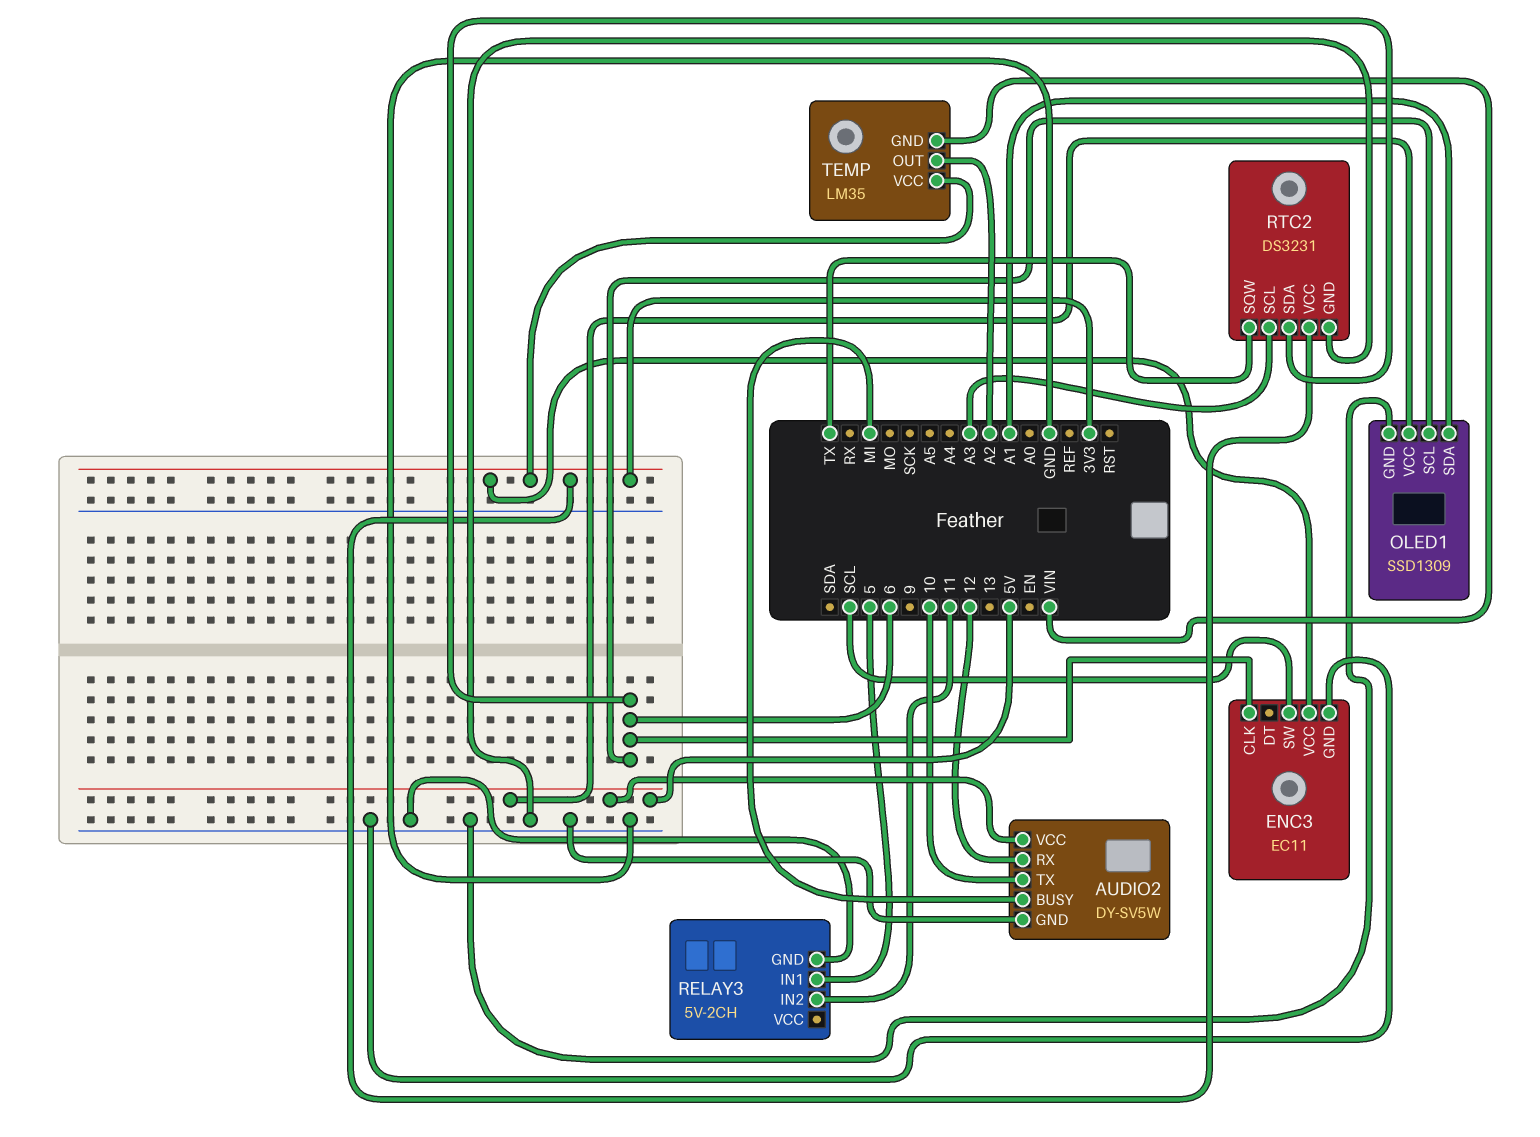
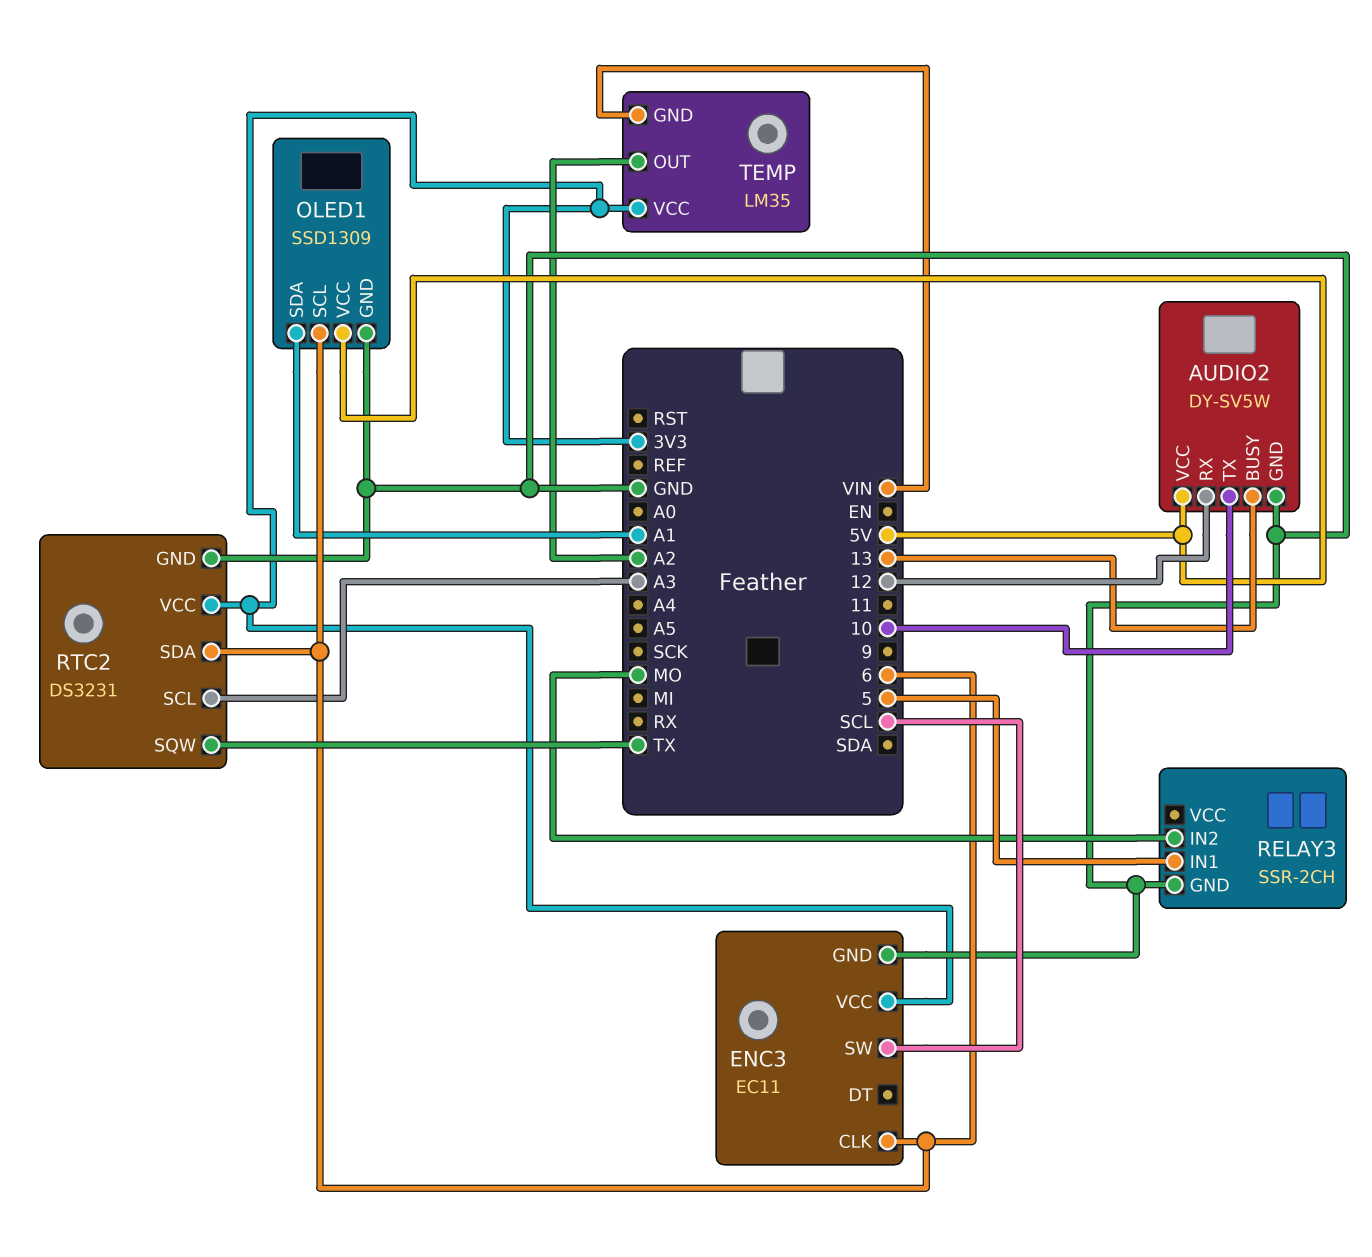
AUDIO2 pin BUSY: MI -> 13
RELAY3: 5V-2CH -> SSR-2CH
RELAY3 pin IN2: 11 -> MO

